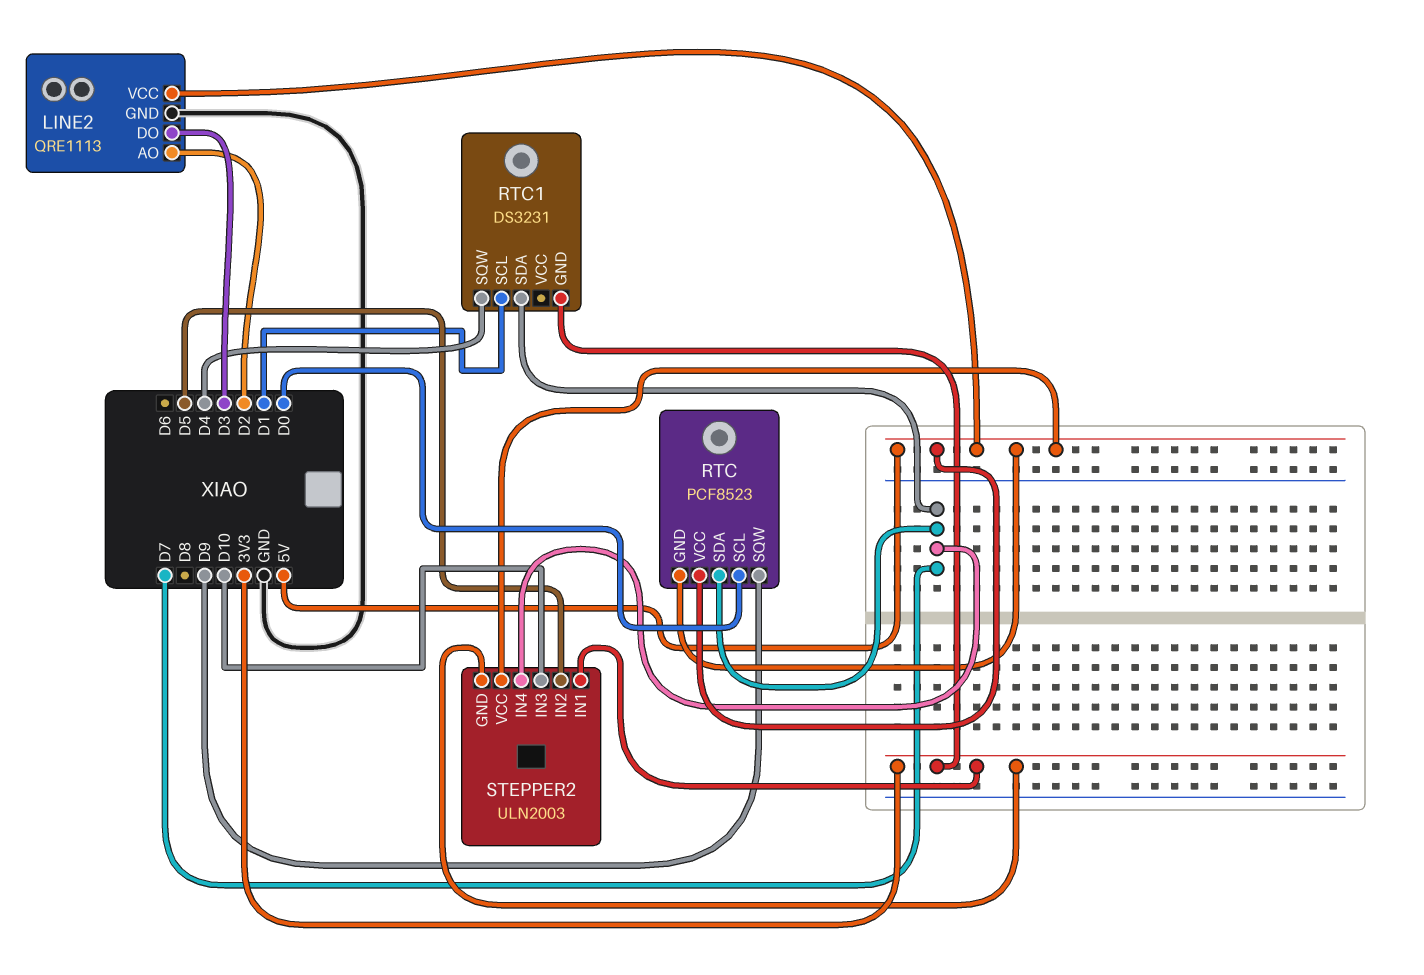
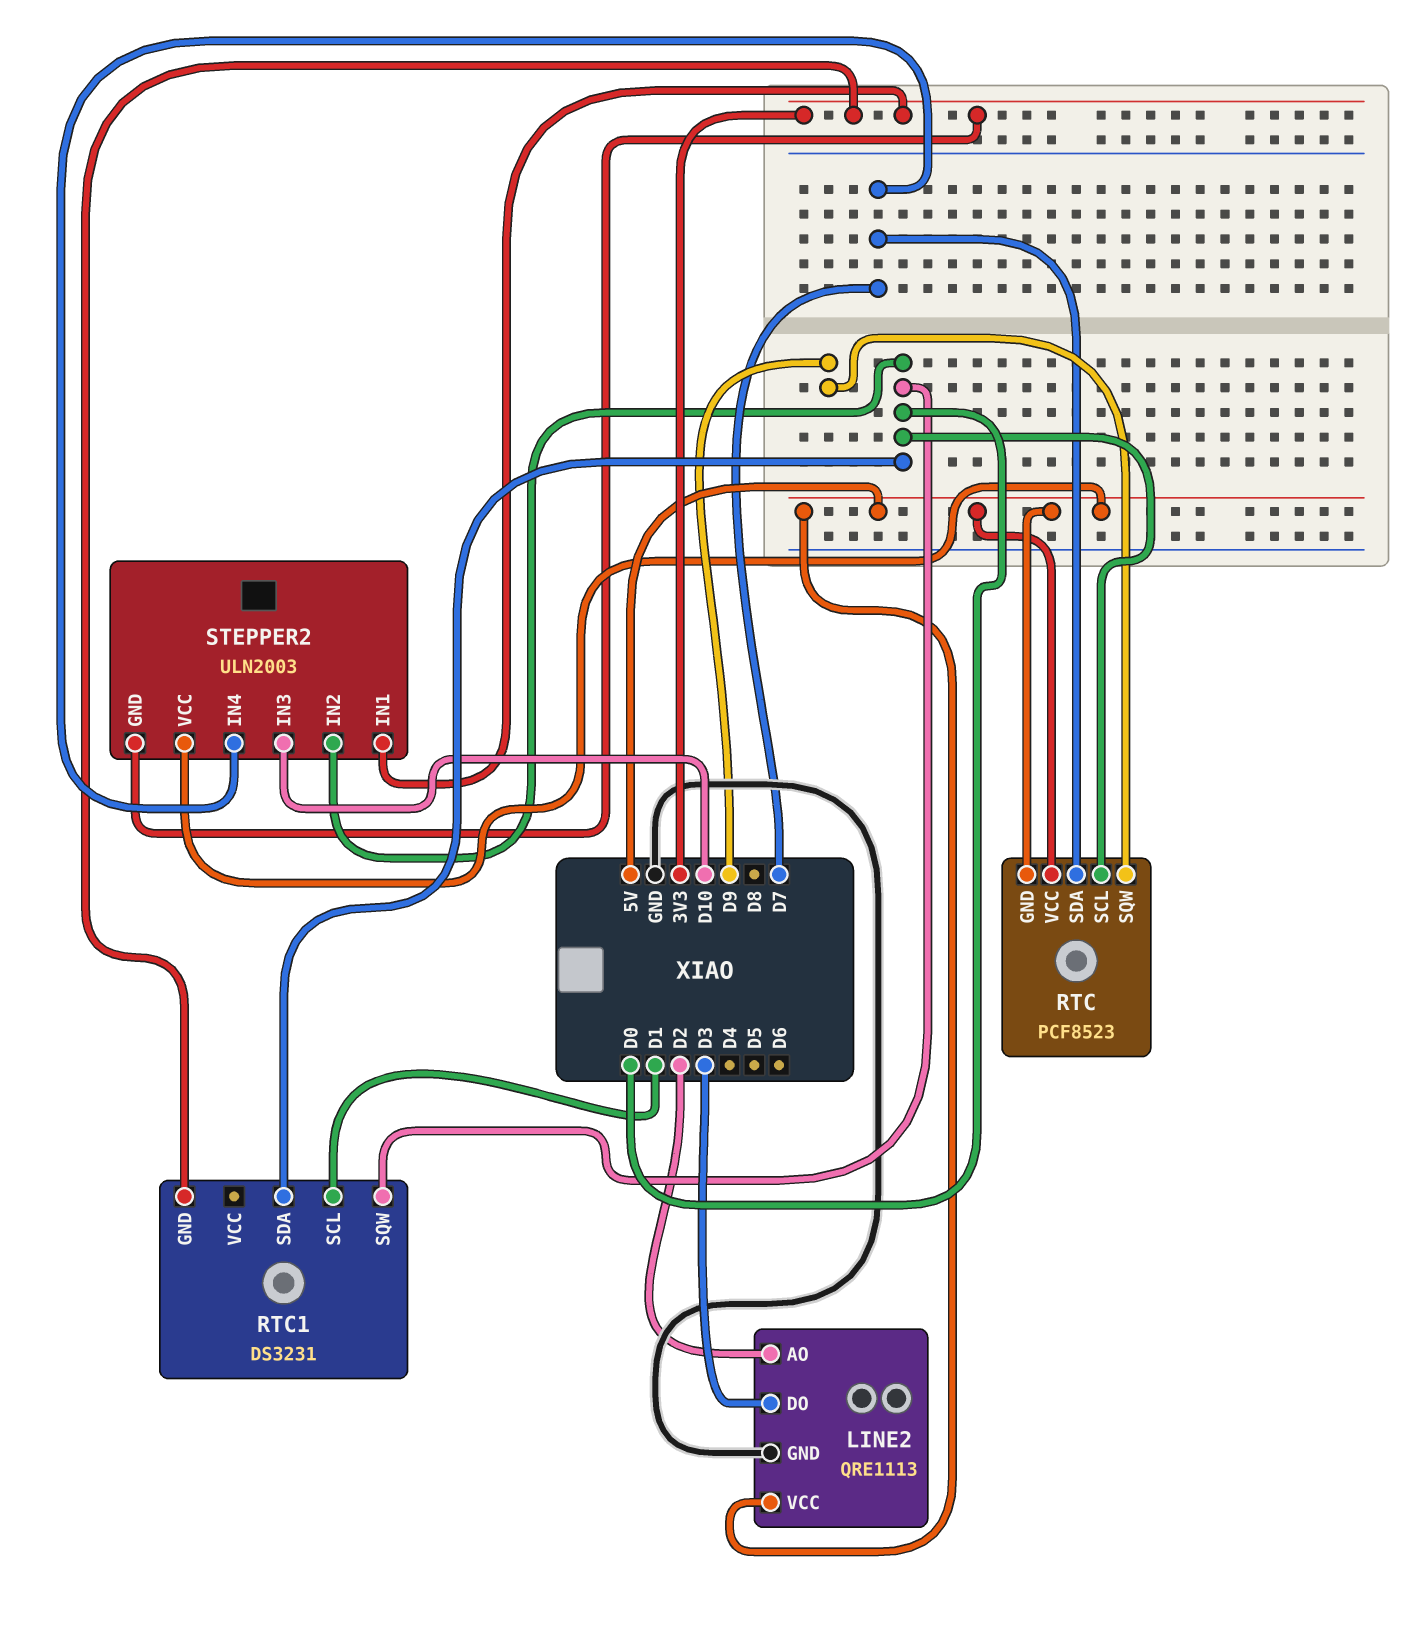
RTC1 pin SDA: D7 -> D0
RTC1 pin SQW: D4 -> D0
STEPPER2 pin IN2: D5 -> D0

